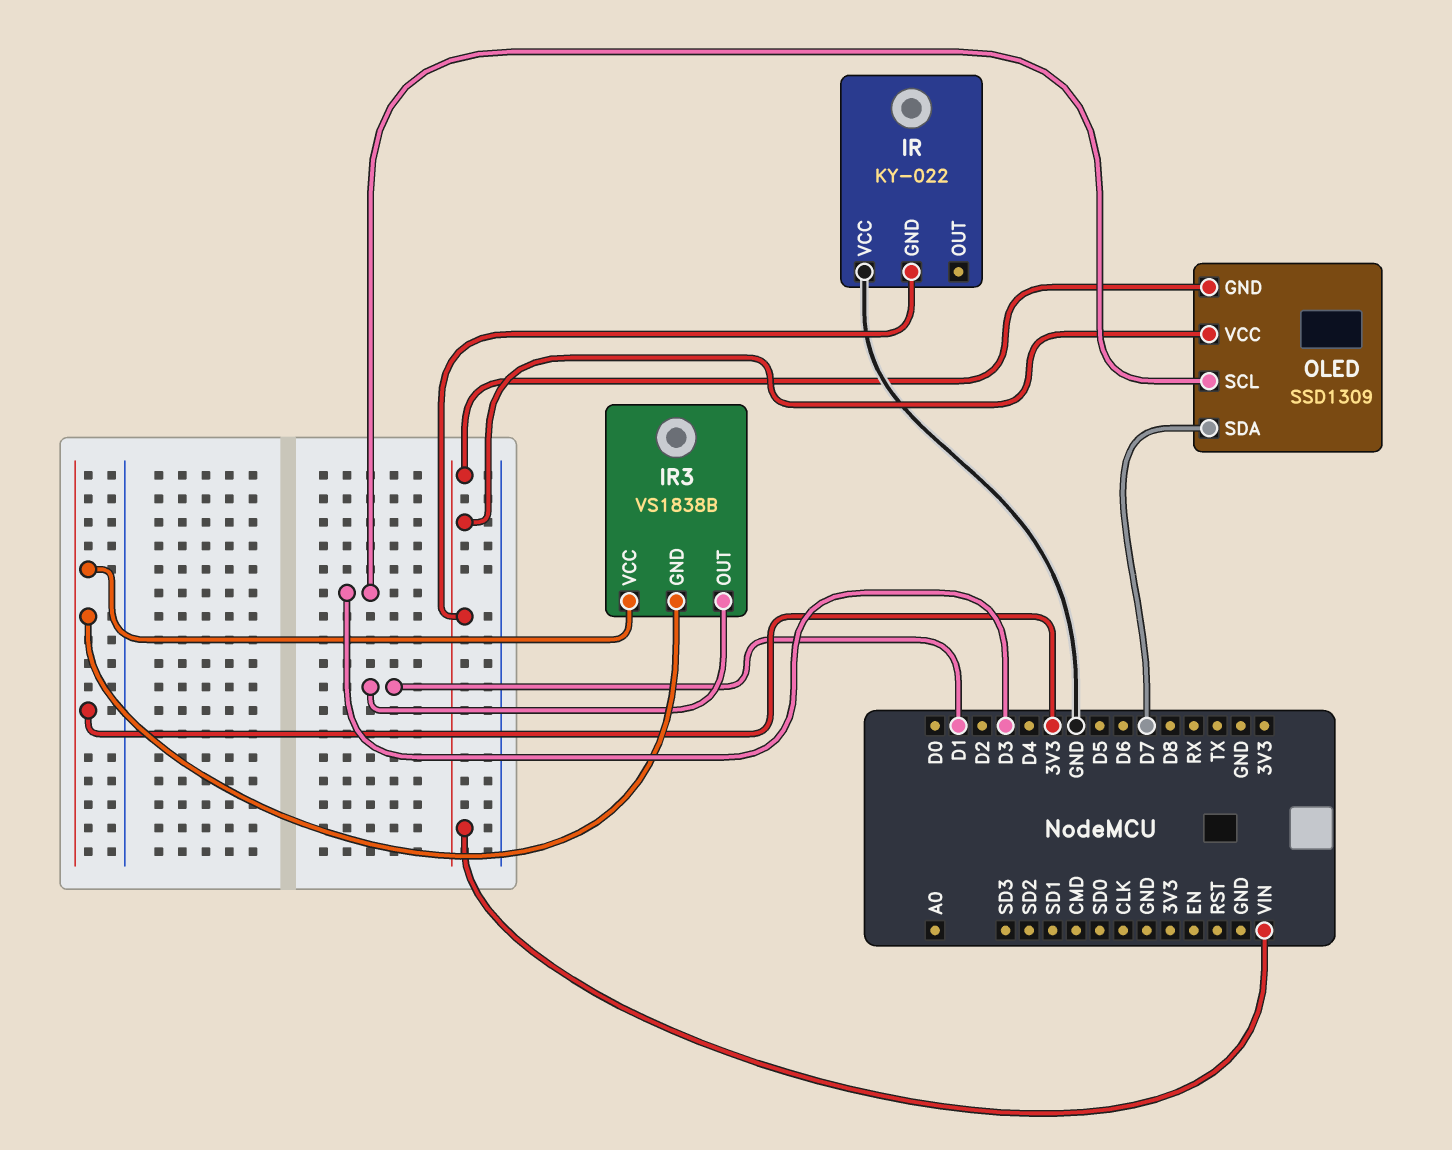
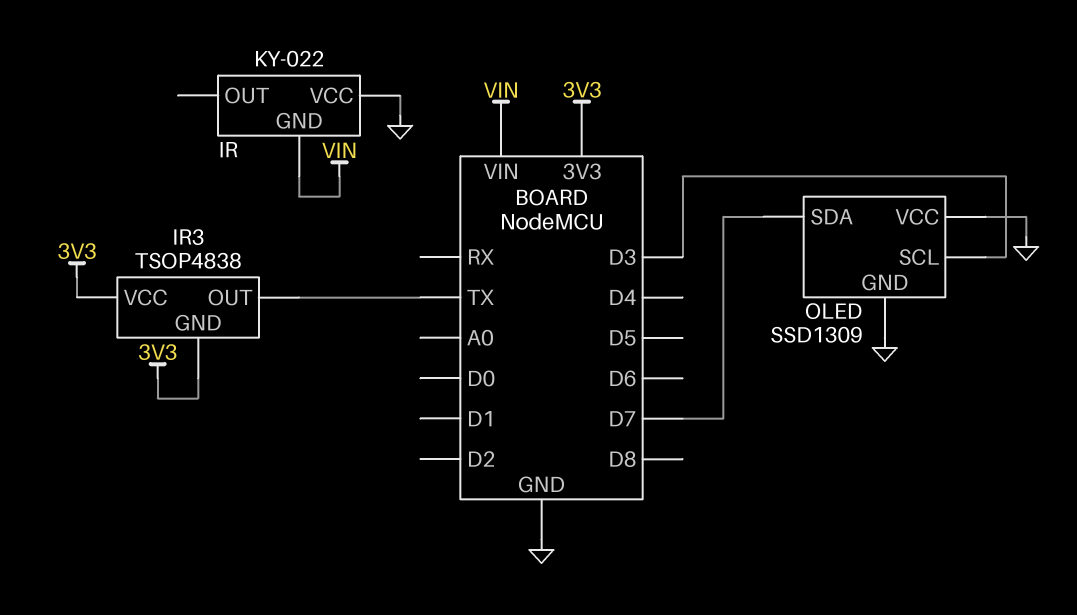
IR3: VS1838B -> TSOP4838
IR3 pin OUT: D1 -> TX
OLED pin GND: VIN -> GND
OLED pin VCC: VIN -> GND

